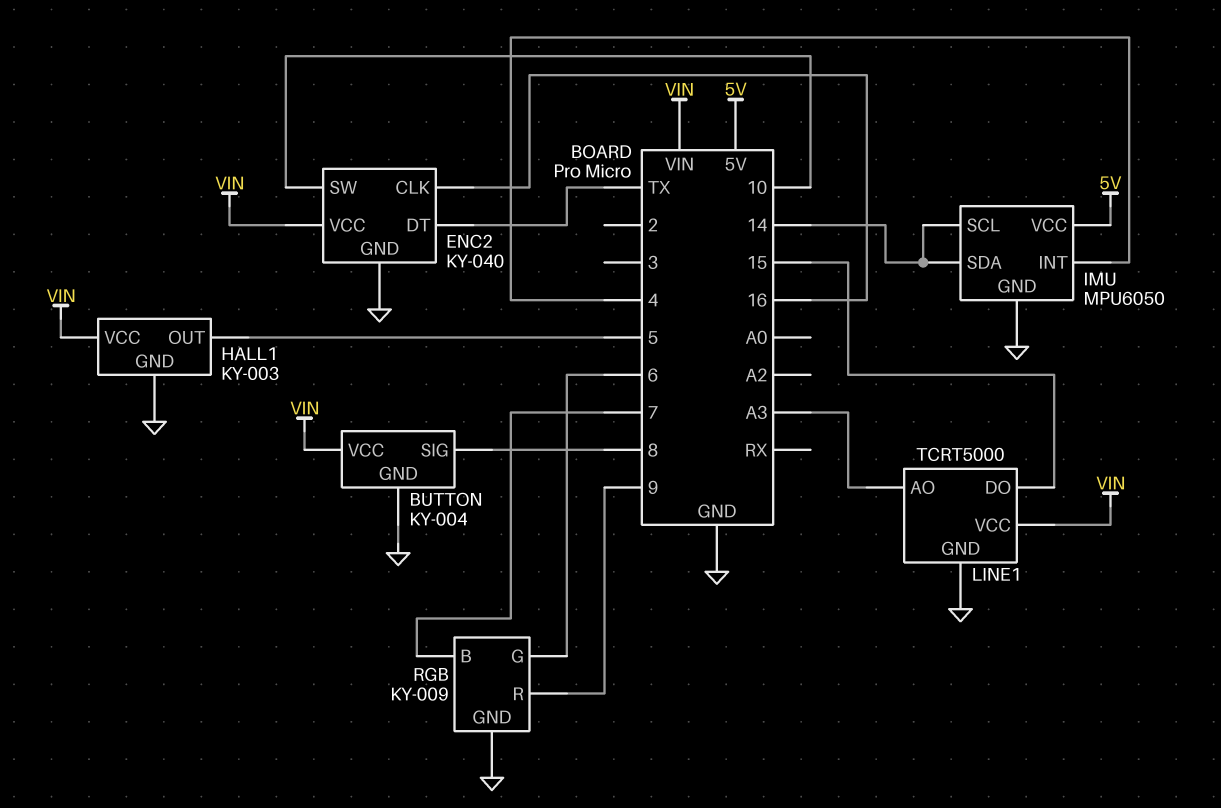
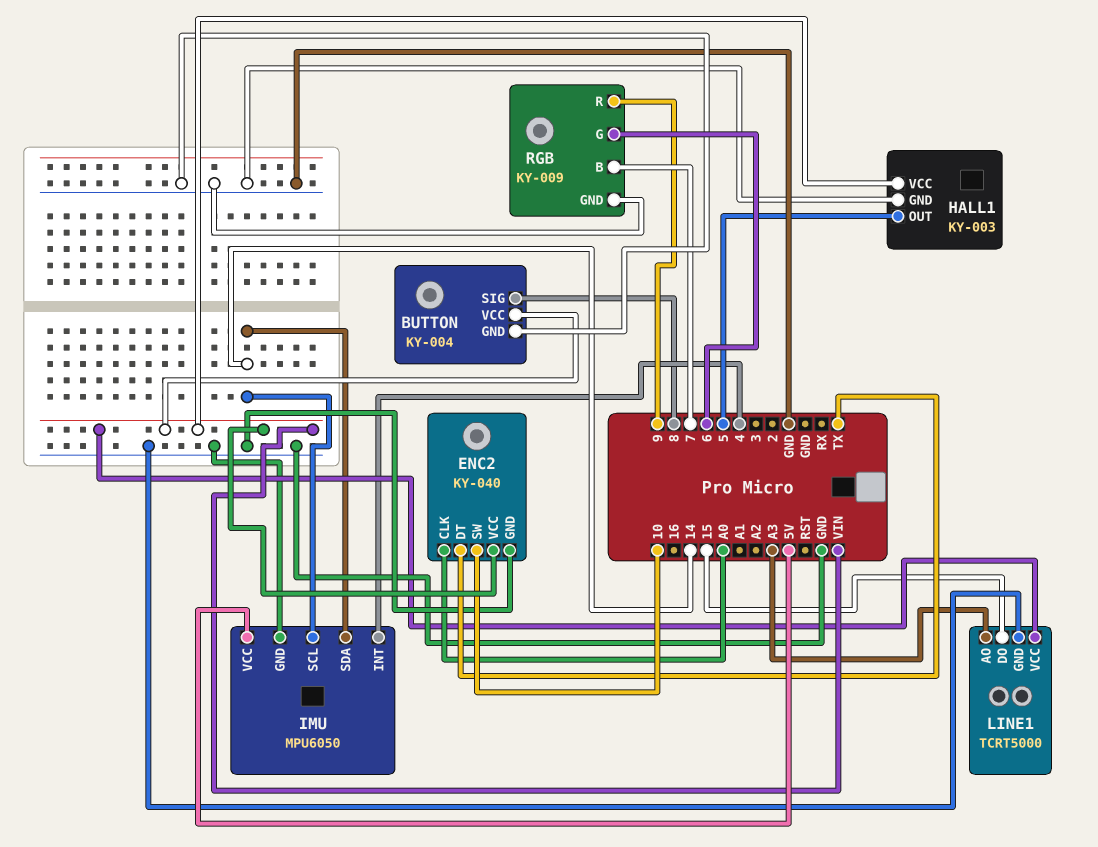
ENC2 pin CLK: 16 -> A0

